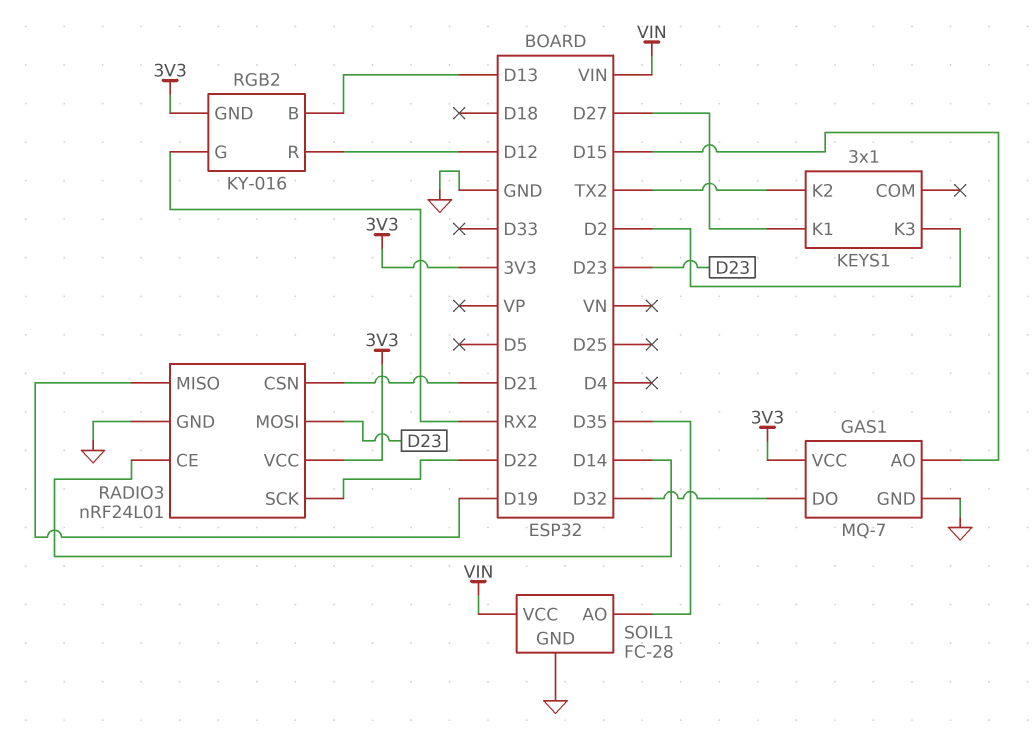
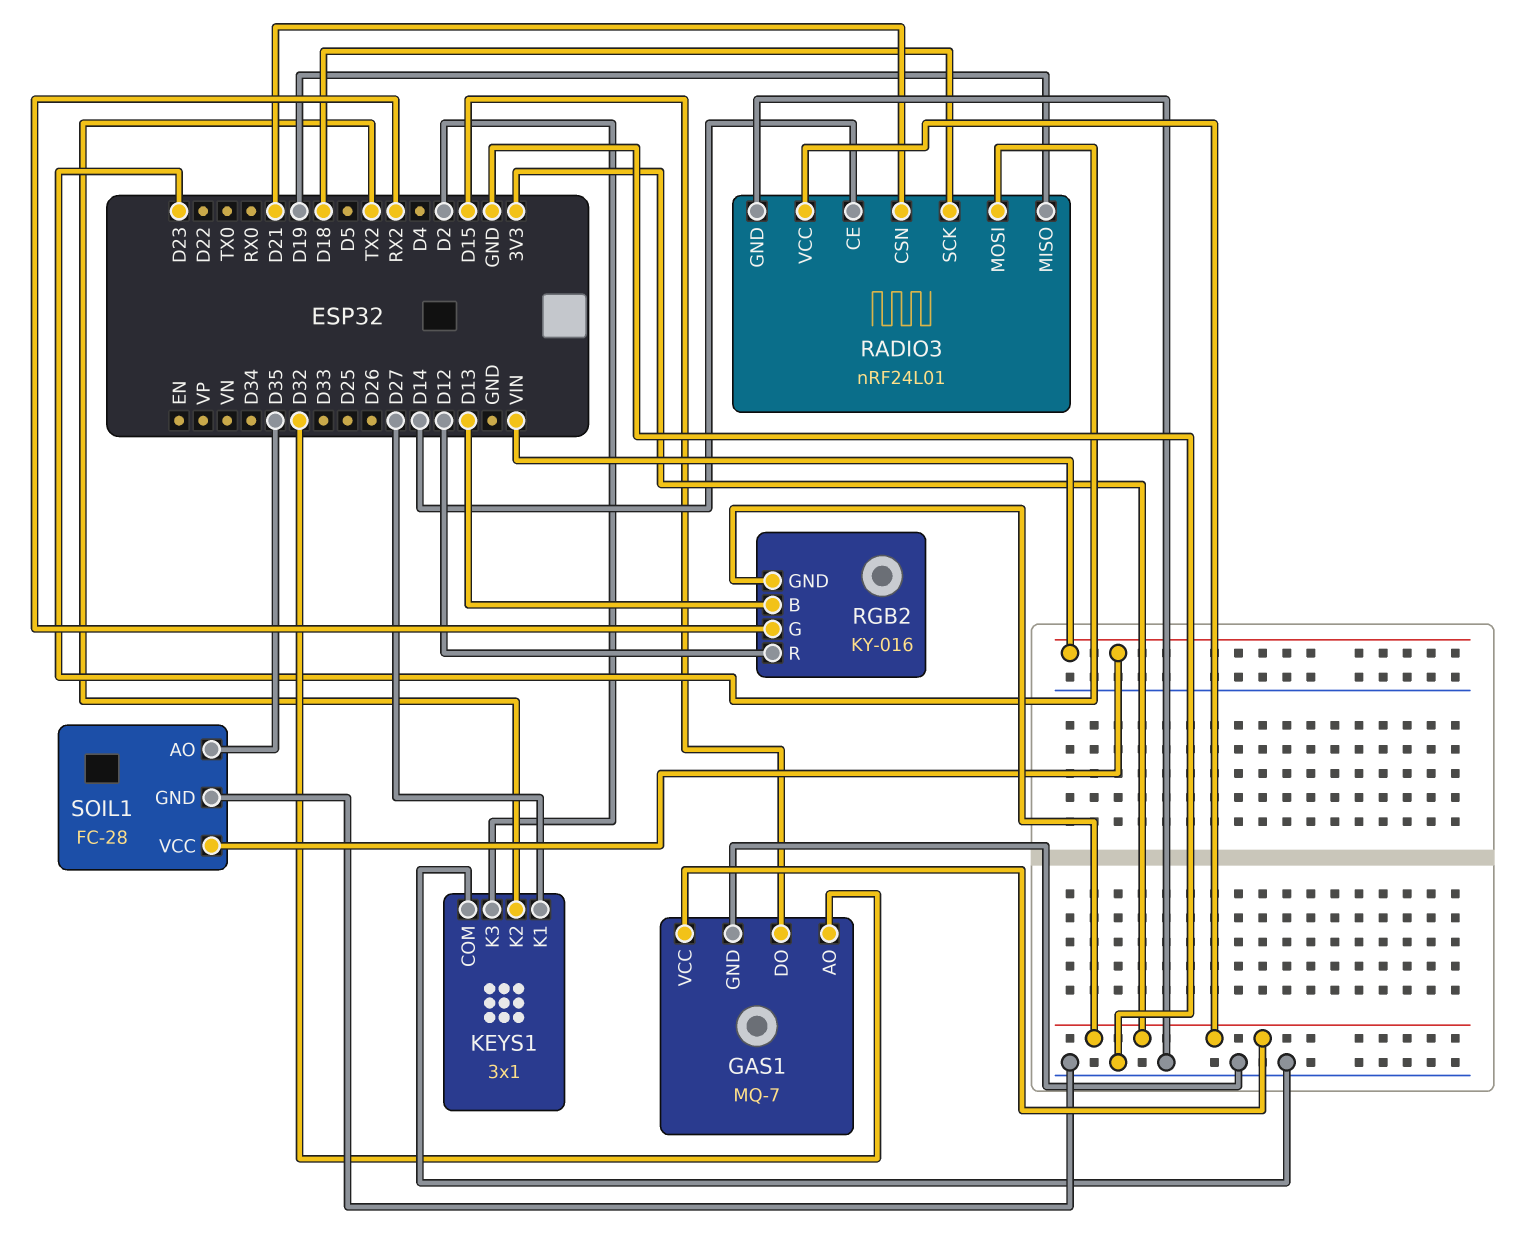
GAS1 pin AO: D15 -> D32
GAS1 pin DO: D32 -> D15
KEYS1 pin COM: none -> GND
RADIO3 pin SCK: D22 -> D18

